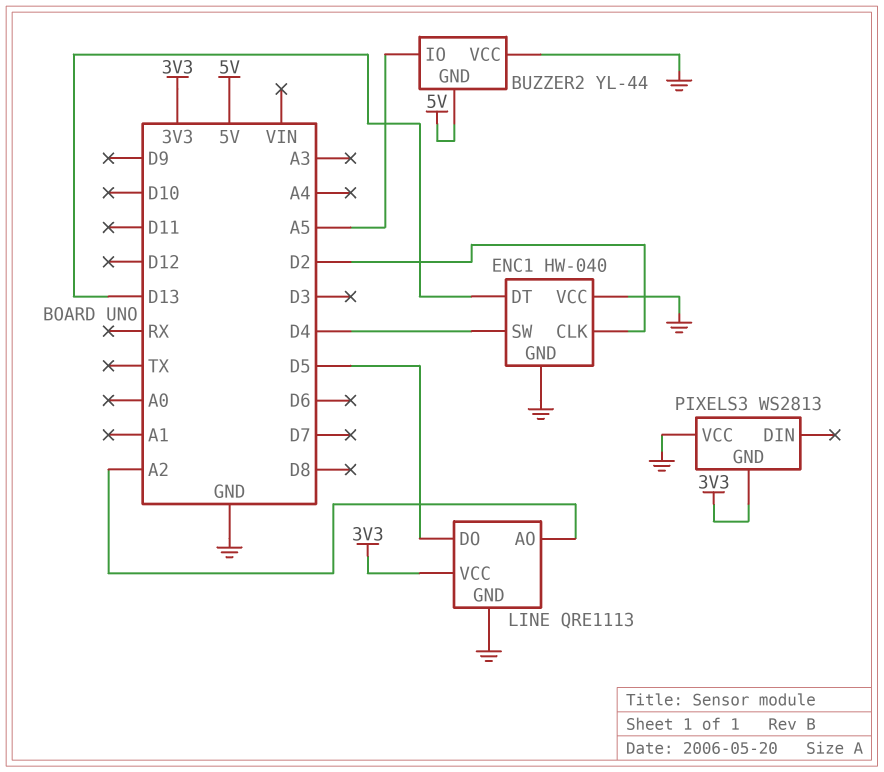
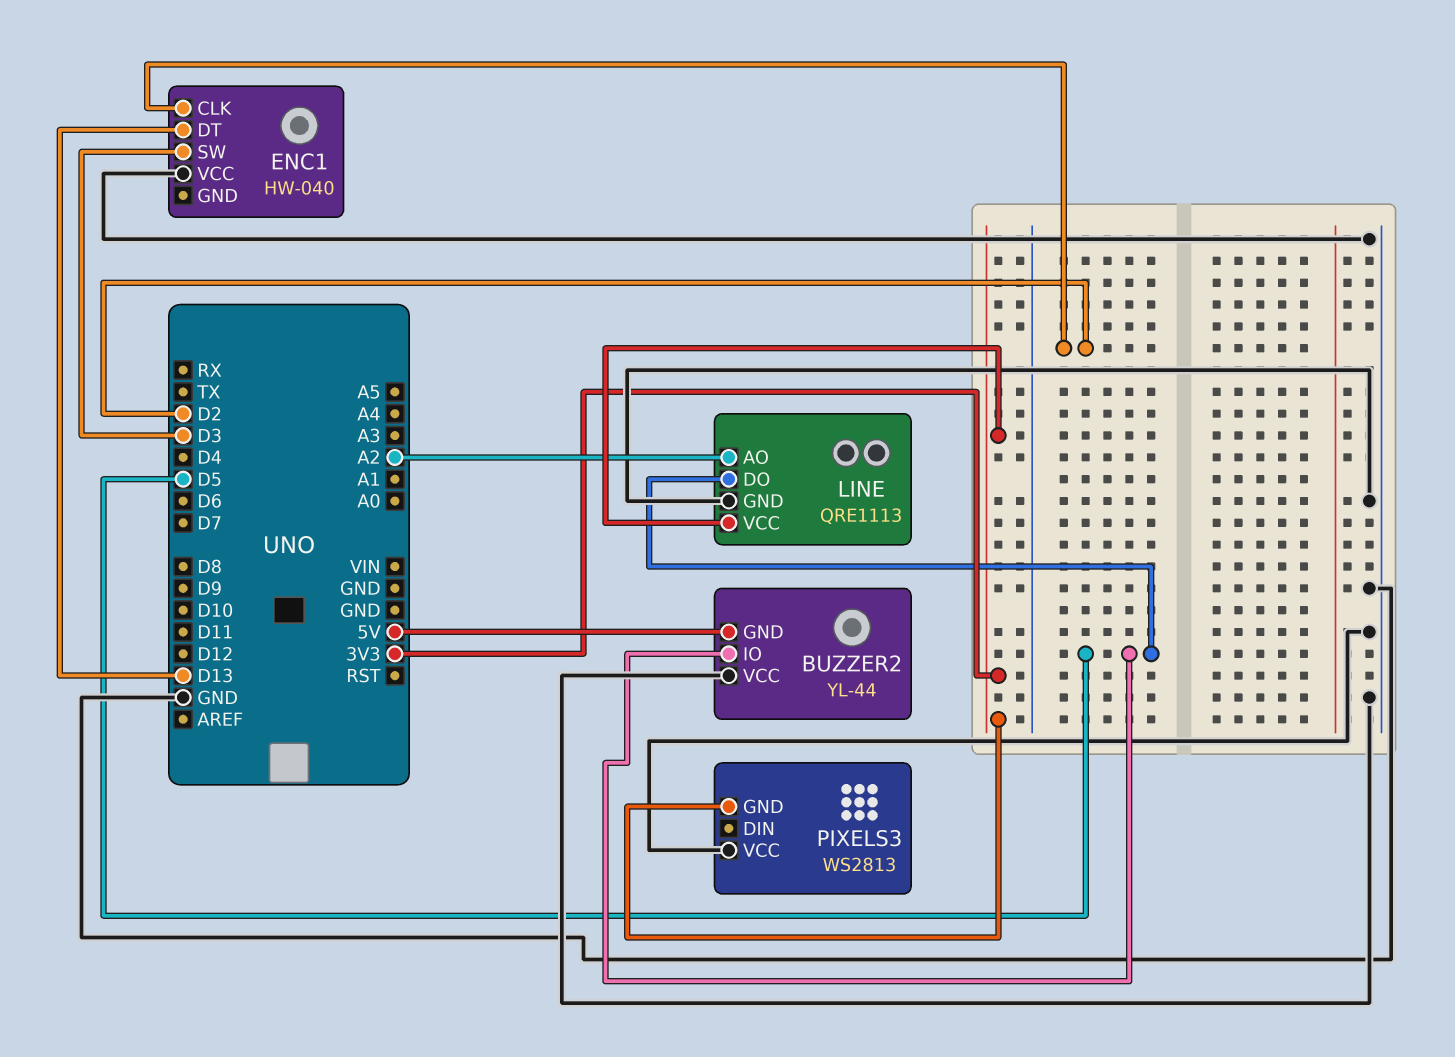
BUZZER2 pin IO: A5 -> D5
ENC1 pin GND: GND -> none
ENC1 pin SW: D4 -> D3

